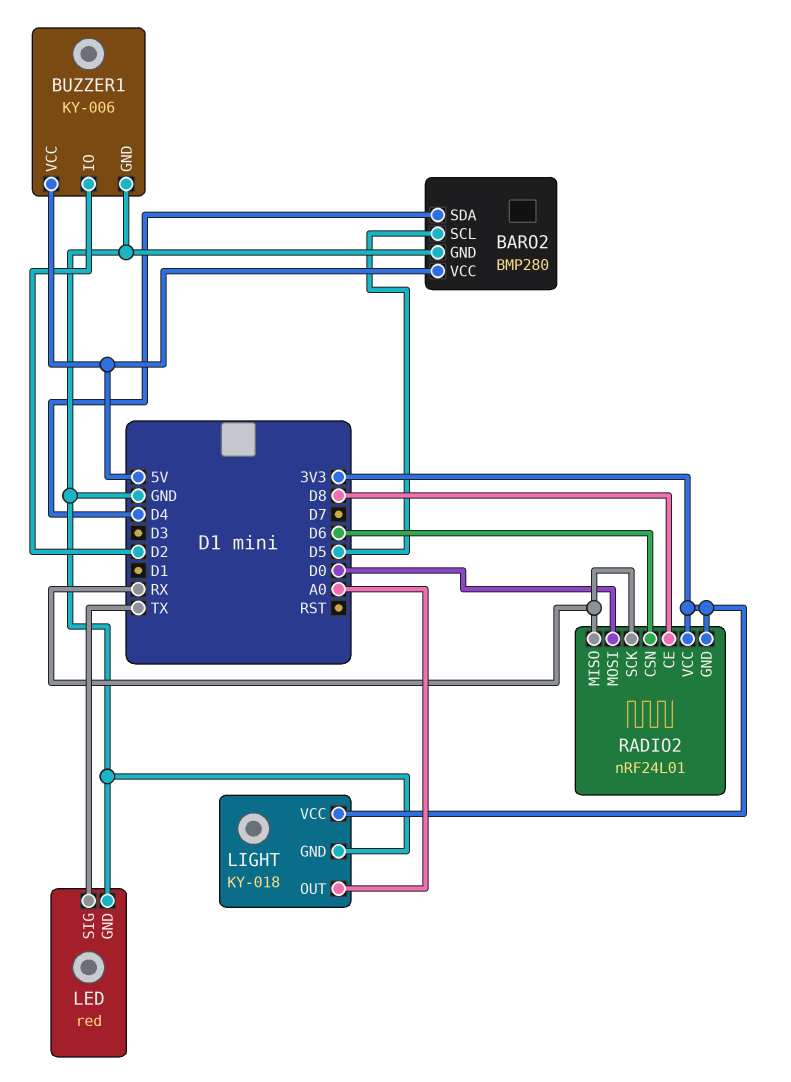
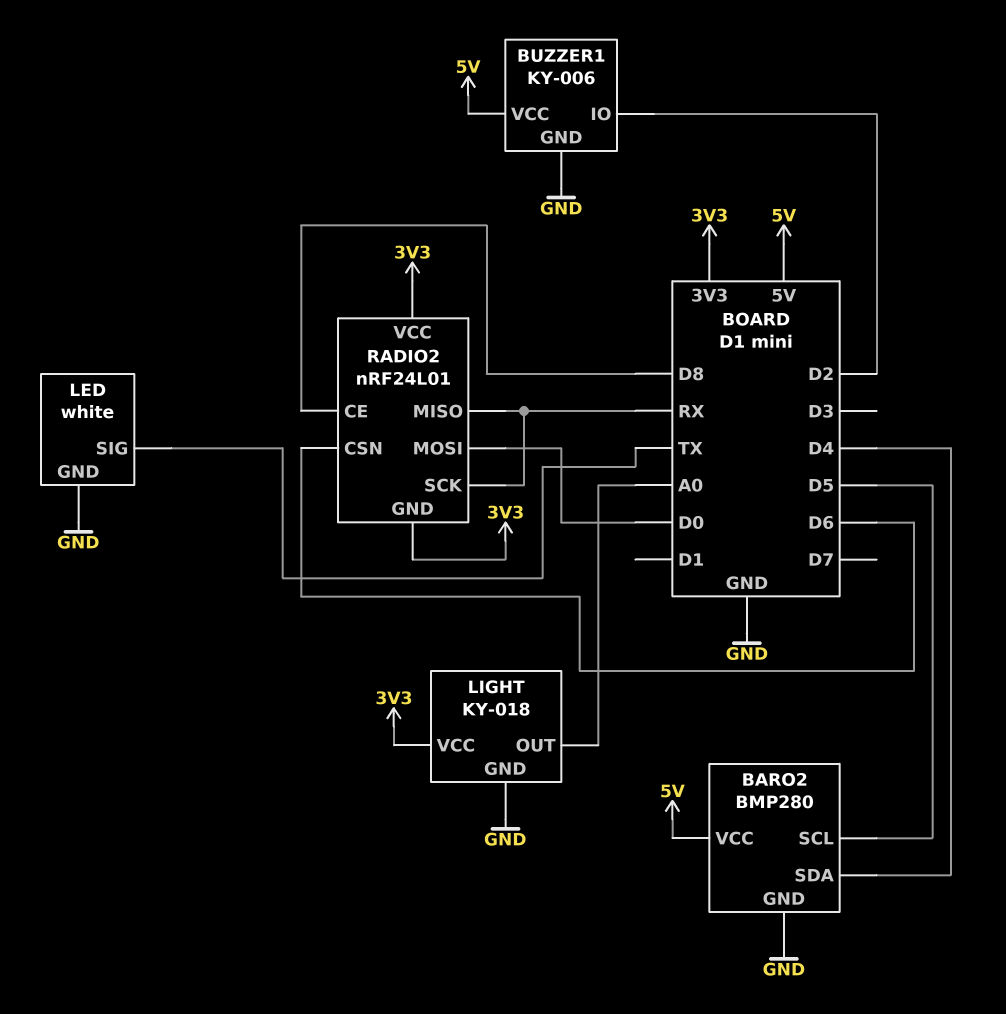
LED: red -> white

